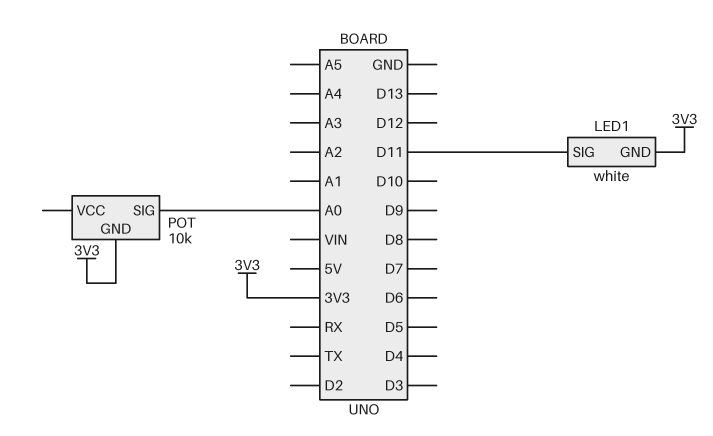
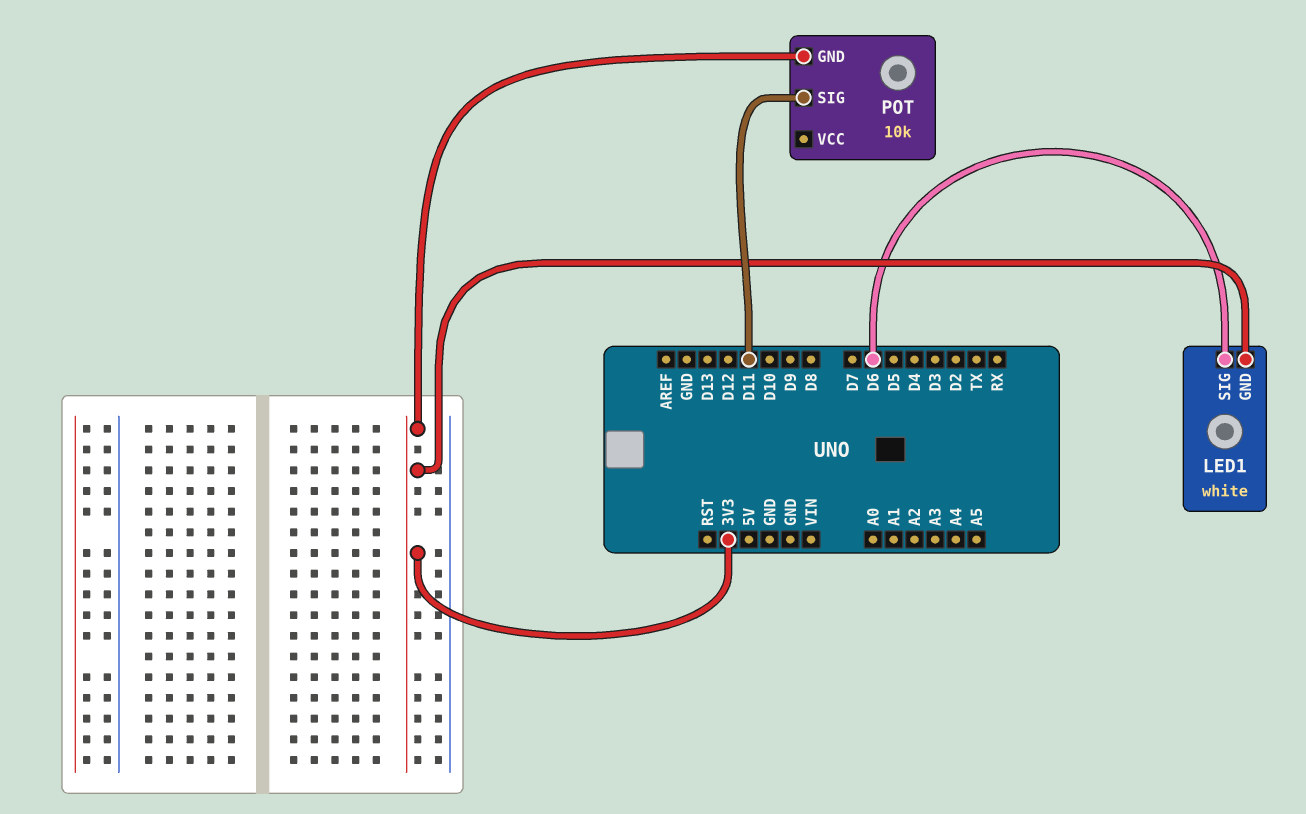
LED1 pin SIG: D11 -> D6
POT pin SIG: A0 -> D11

